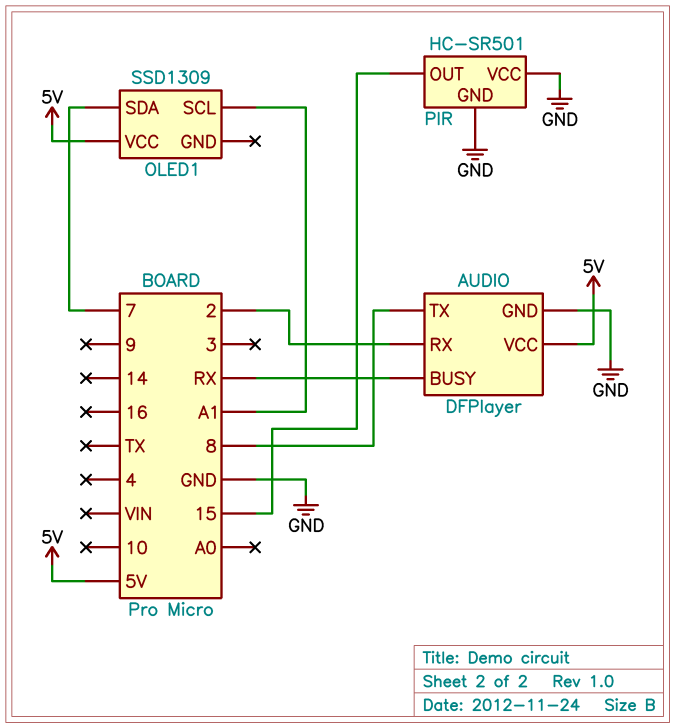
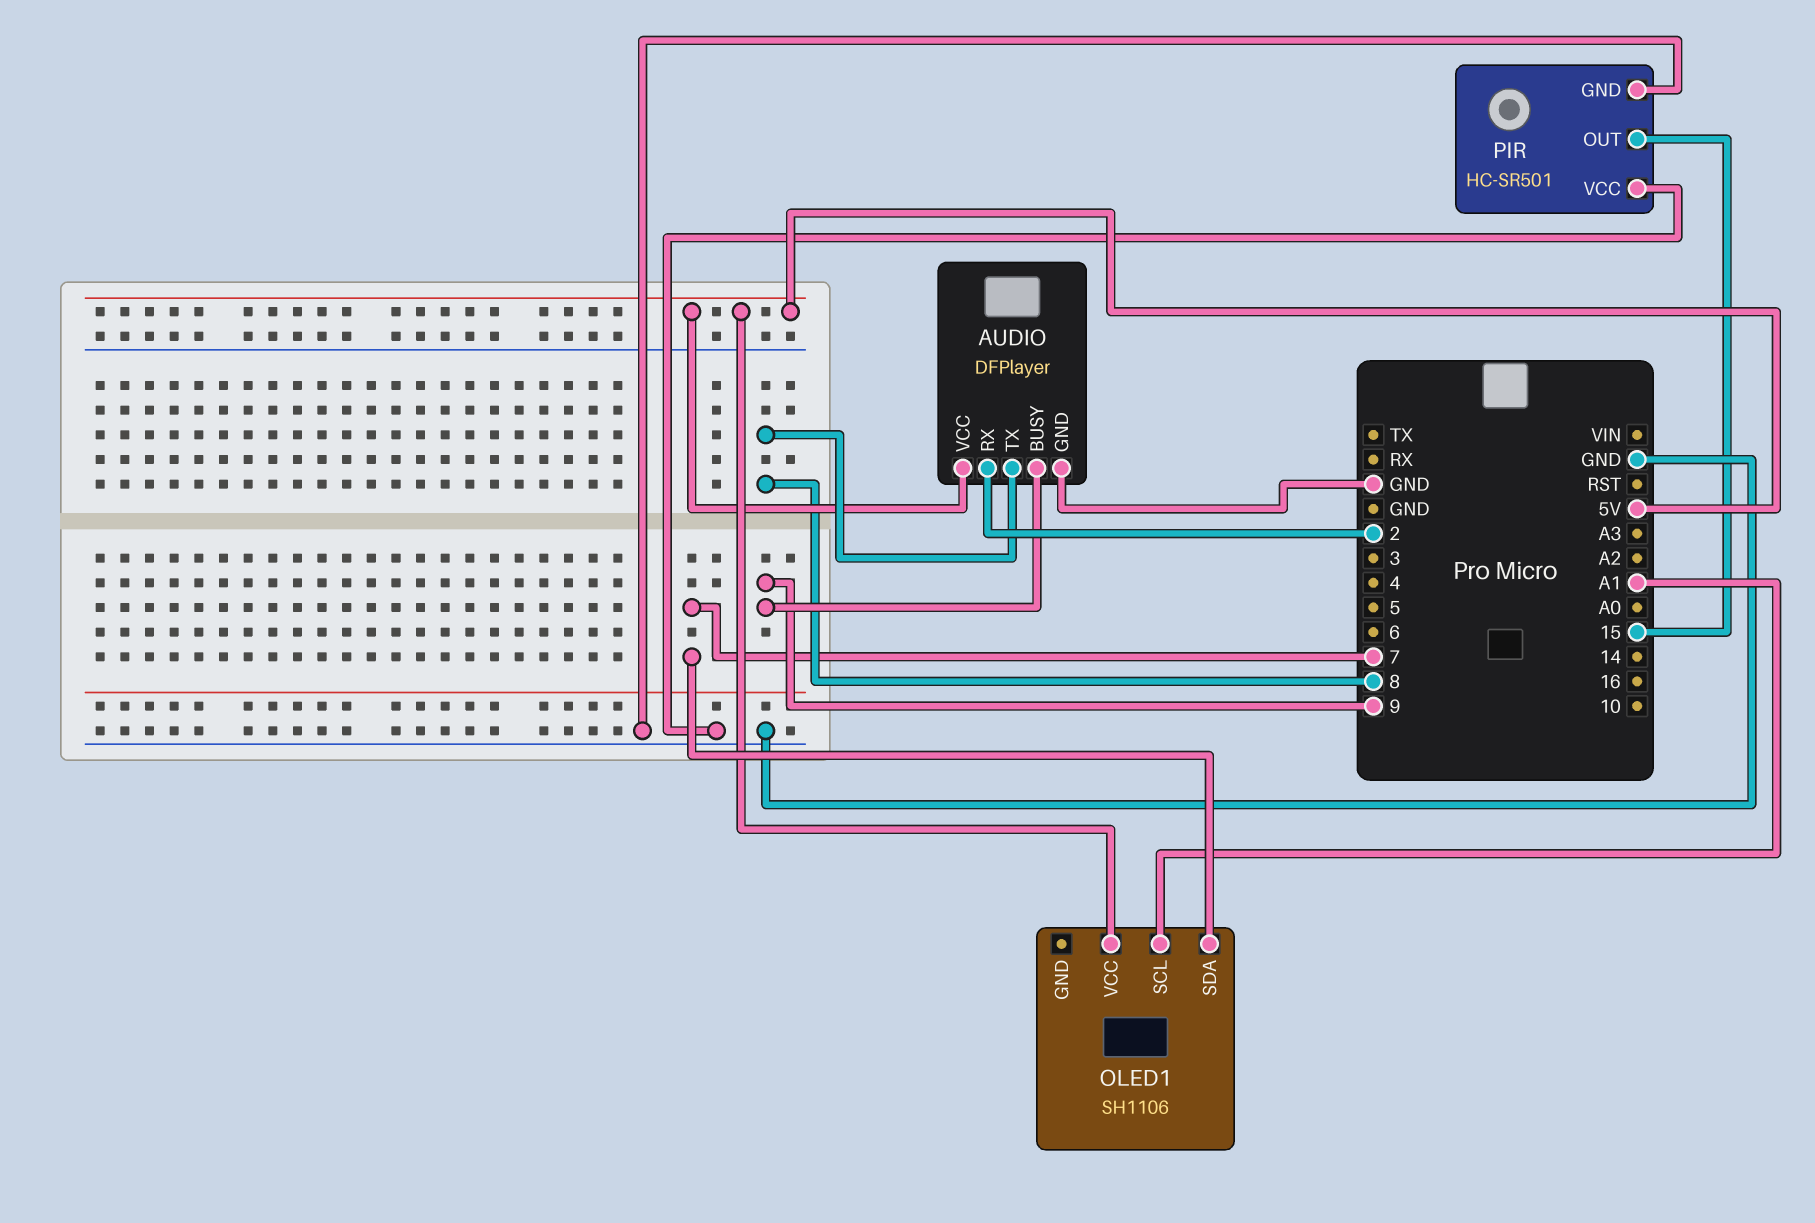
AUDIO pin BUSY: RX -> 9
OLED1: SSD1309 -> SH1106

